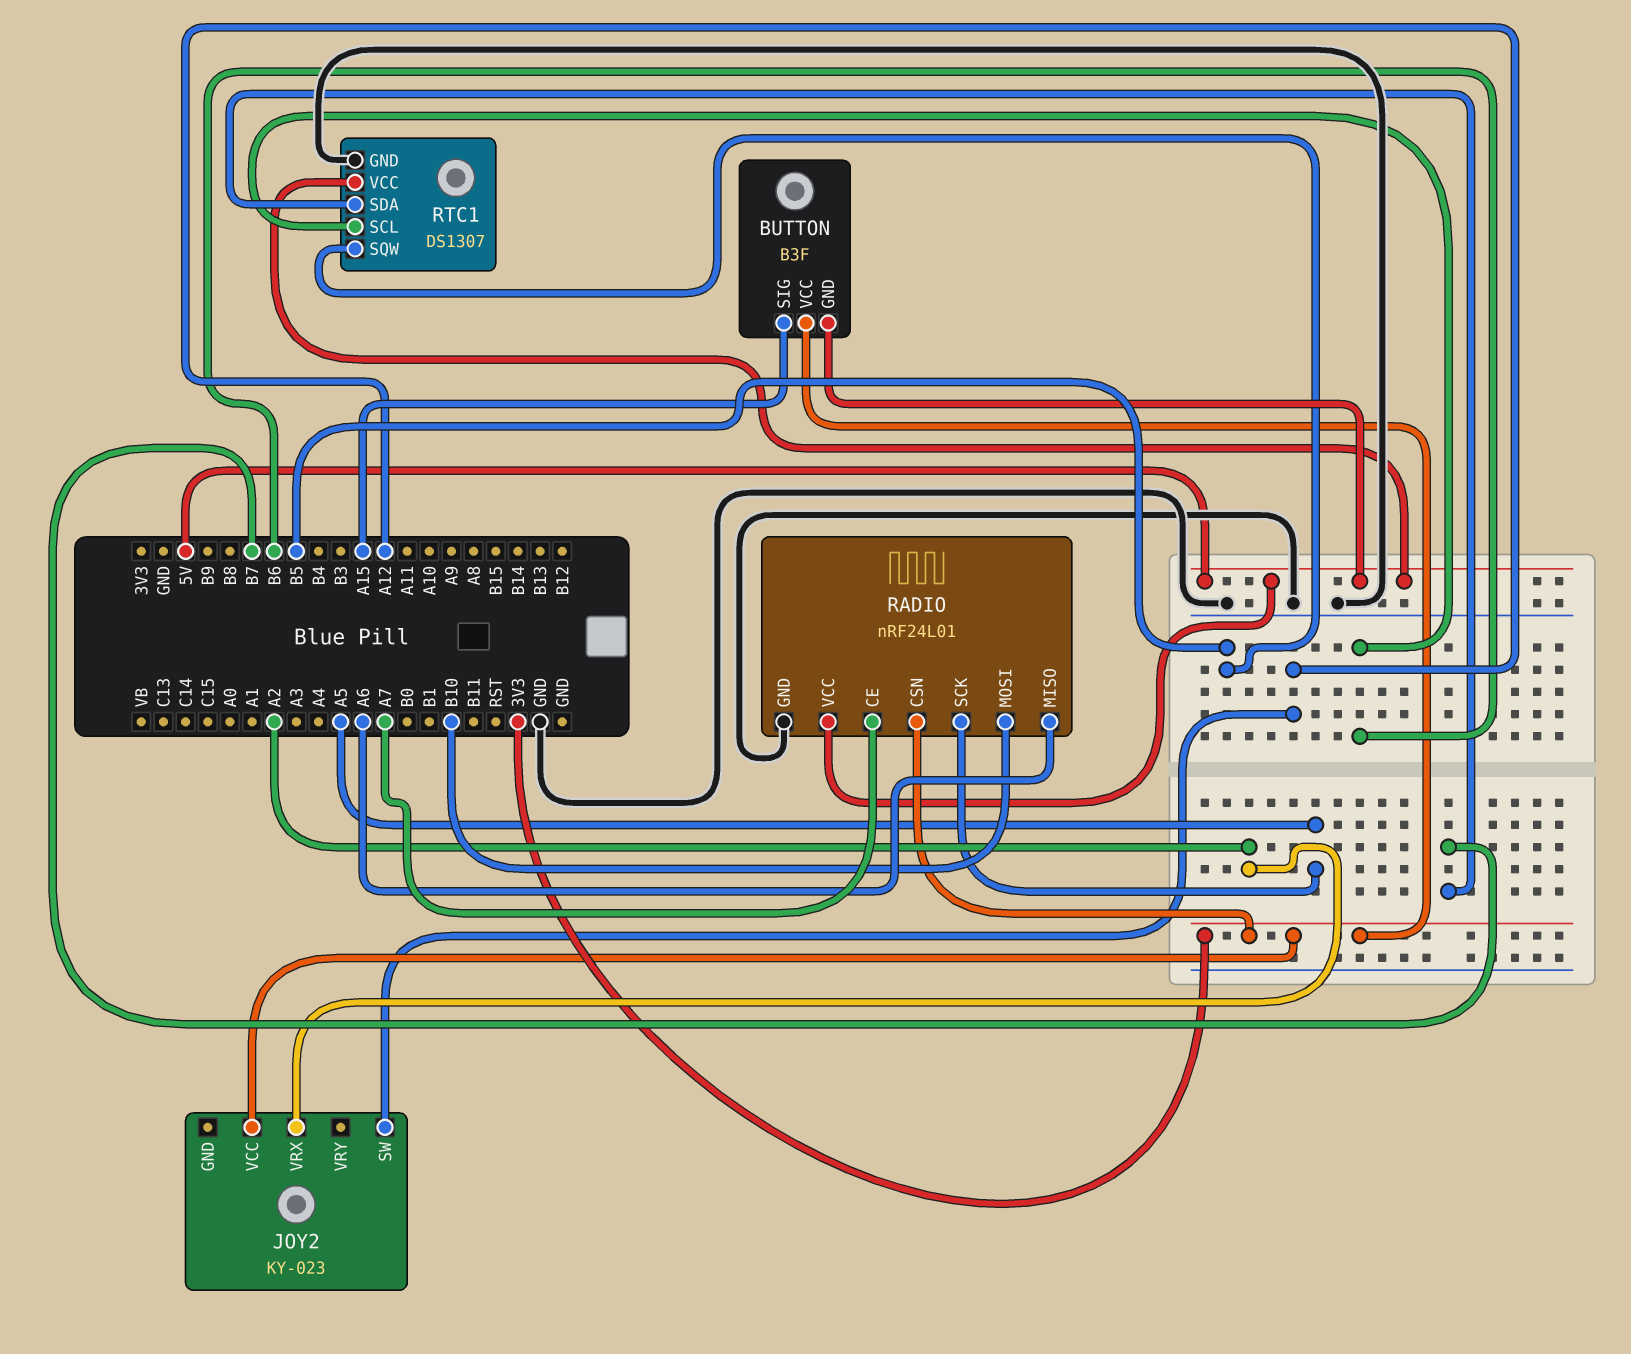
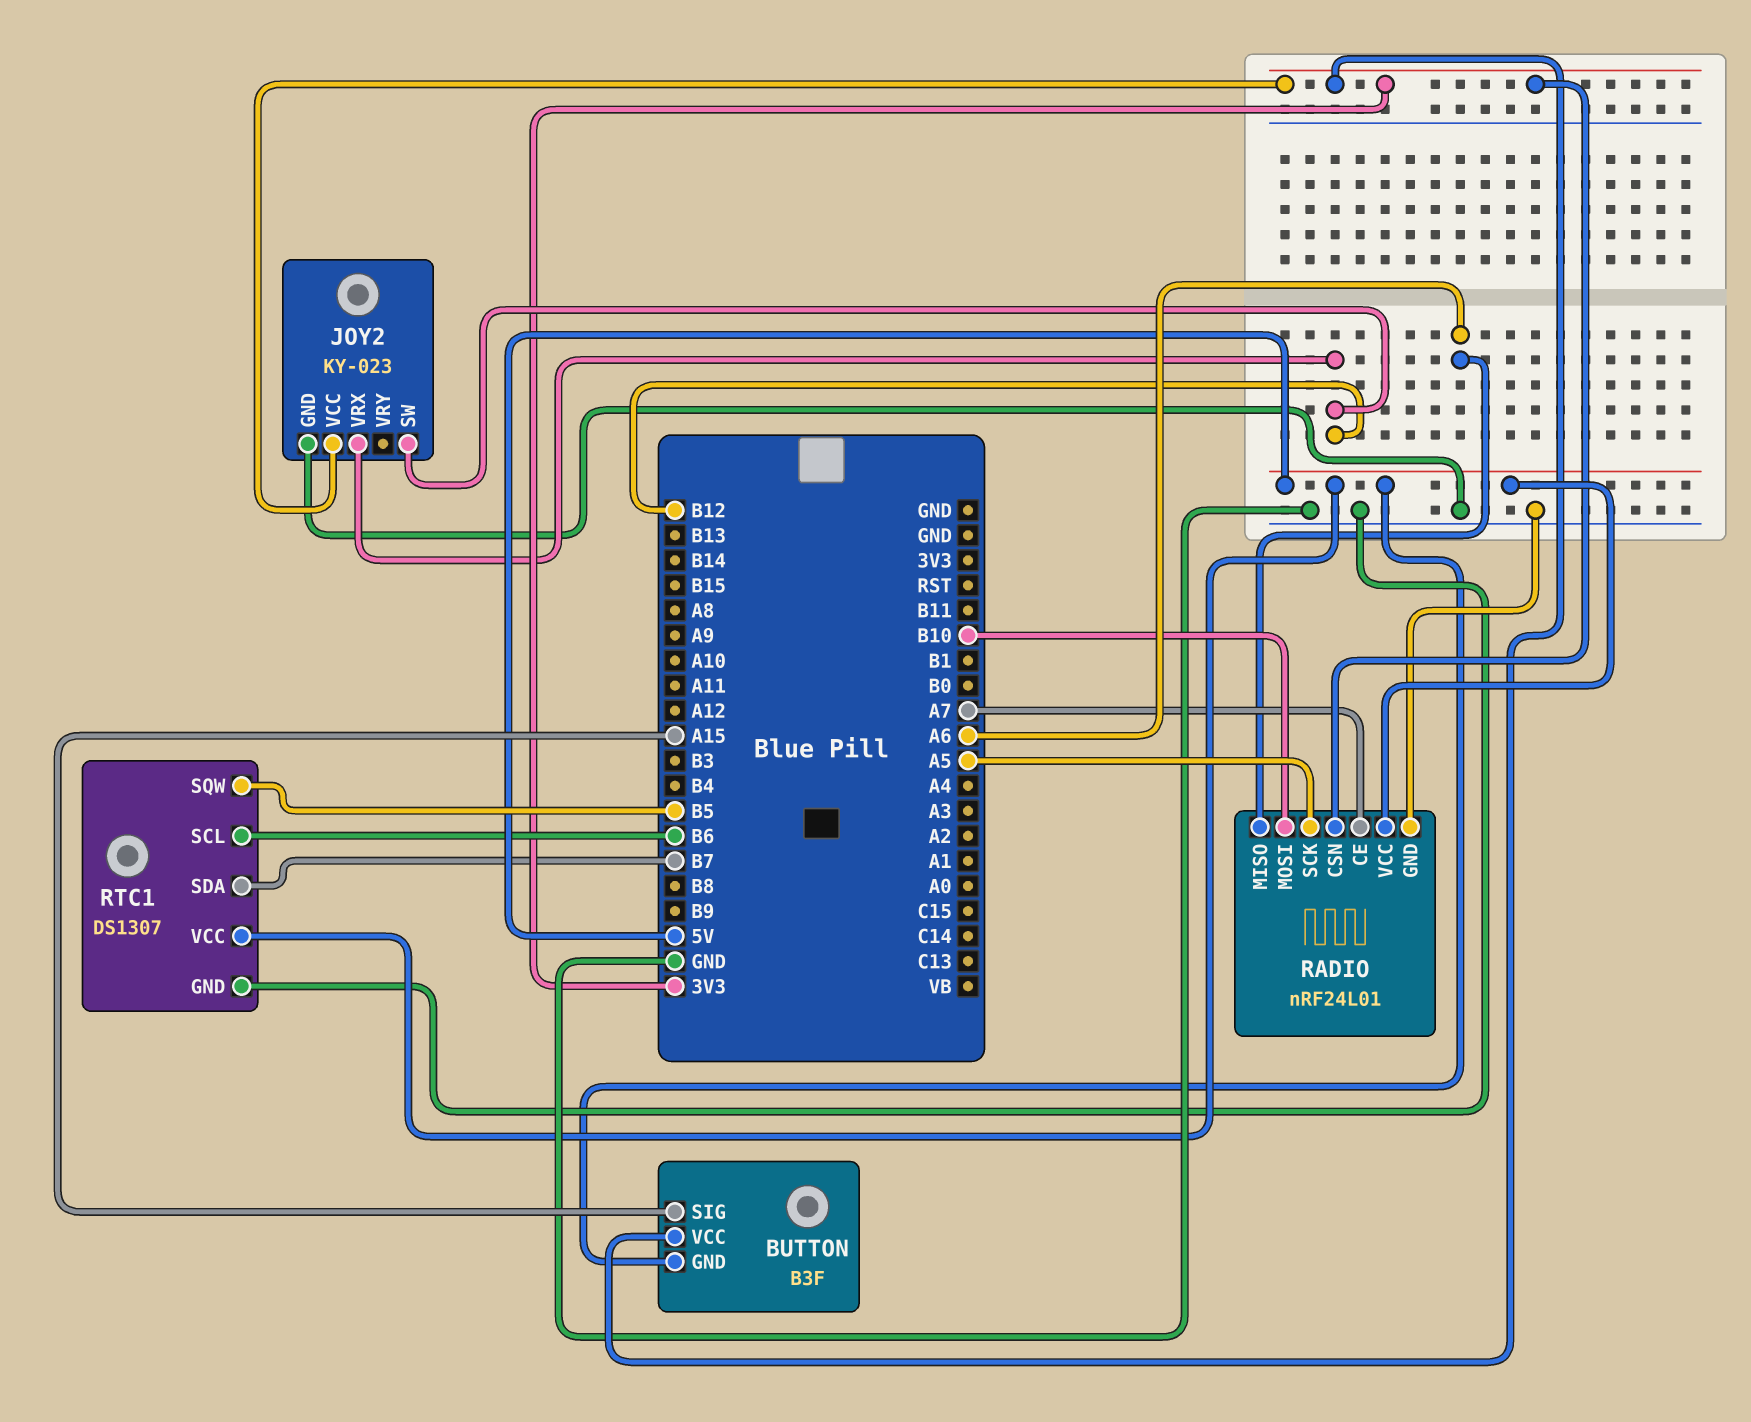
JOY2 pin GND: none -> GND
JOY2 pin SW: A12 -> B12
JOY2 pin VRX: A2 -> B12

